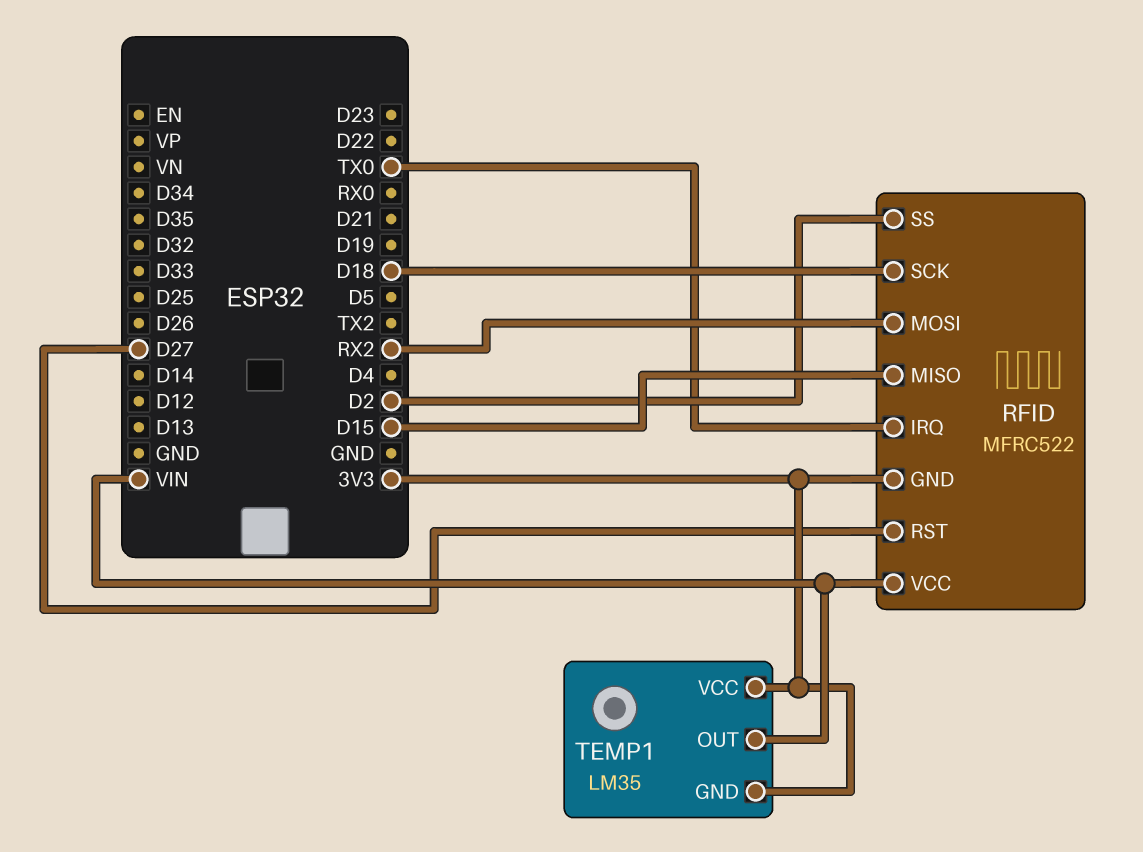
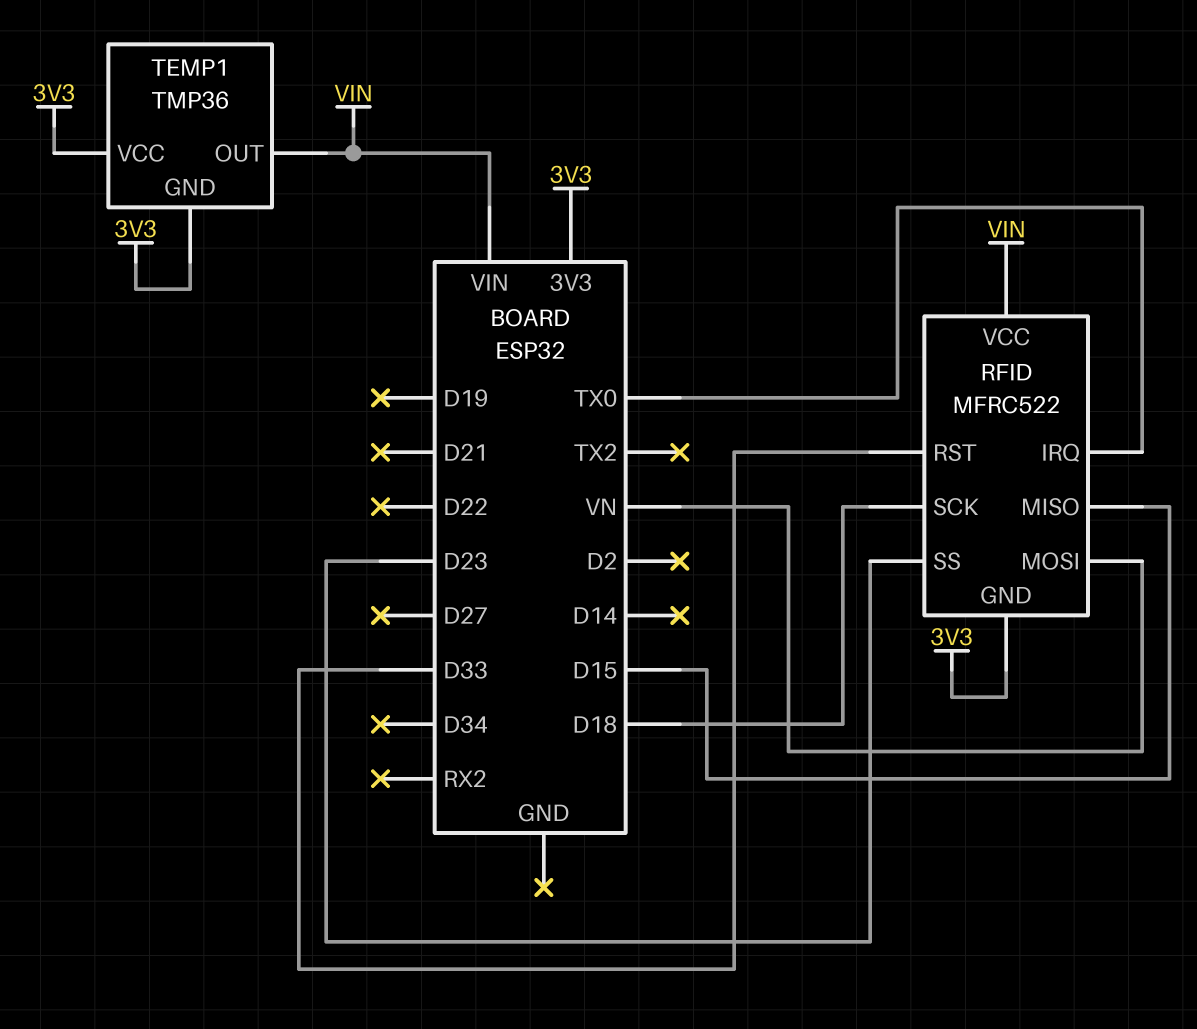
RFID pin MOSI: RX2 -> VN
RFID pin RST: D27 -> D33
RFID pin SS: D2 -> D23
TEMP1: LM35 -> TMP36

